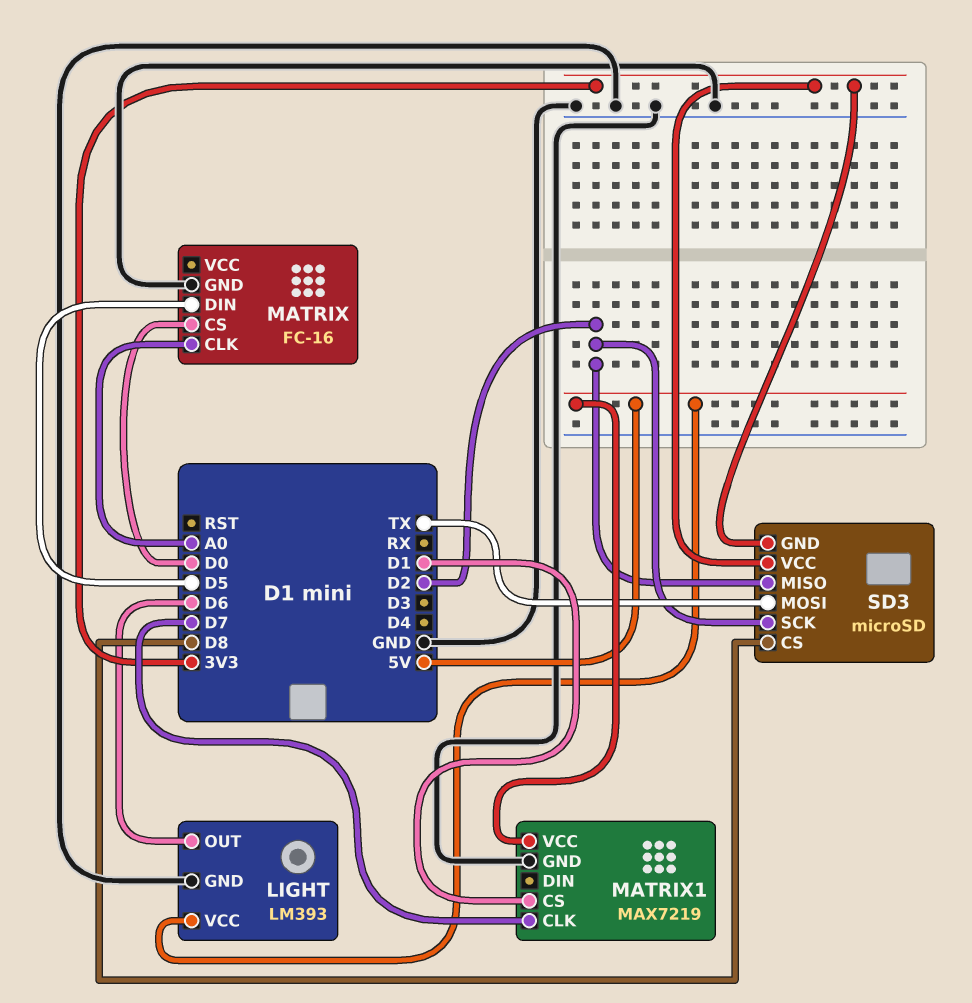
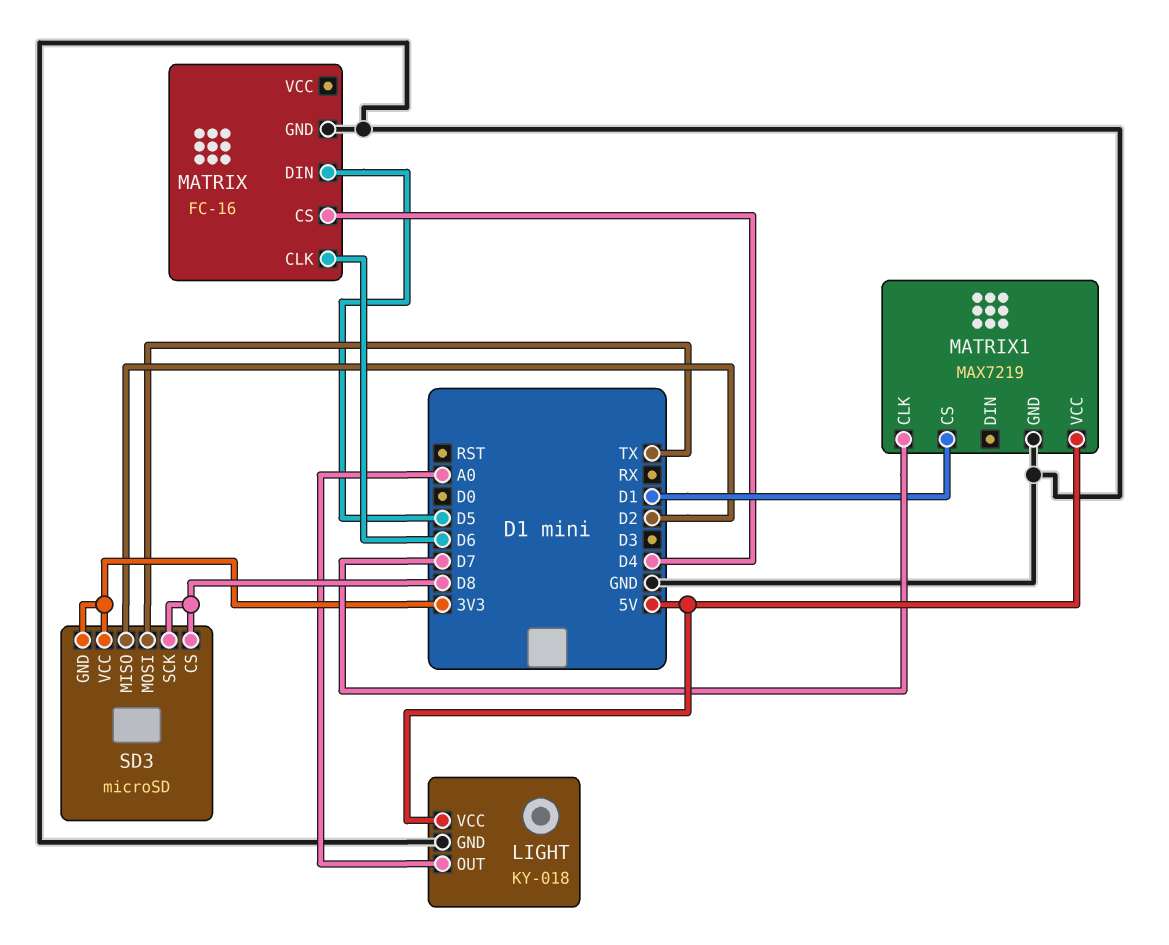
LIGHT: LM393 -> KY-018
LIGHT pin OUT: D6 -> A0
MATRIX pin CLK: A0 -> D6
MATRIX pin CS: D0 -> D4
SD3 pin SCK: D2 -> D8

